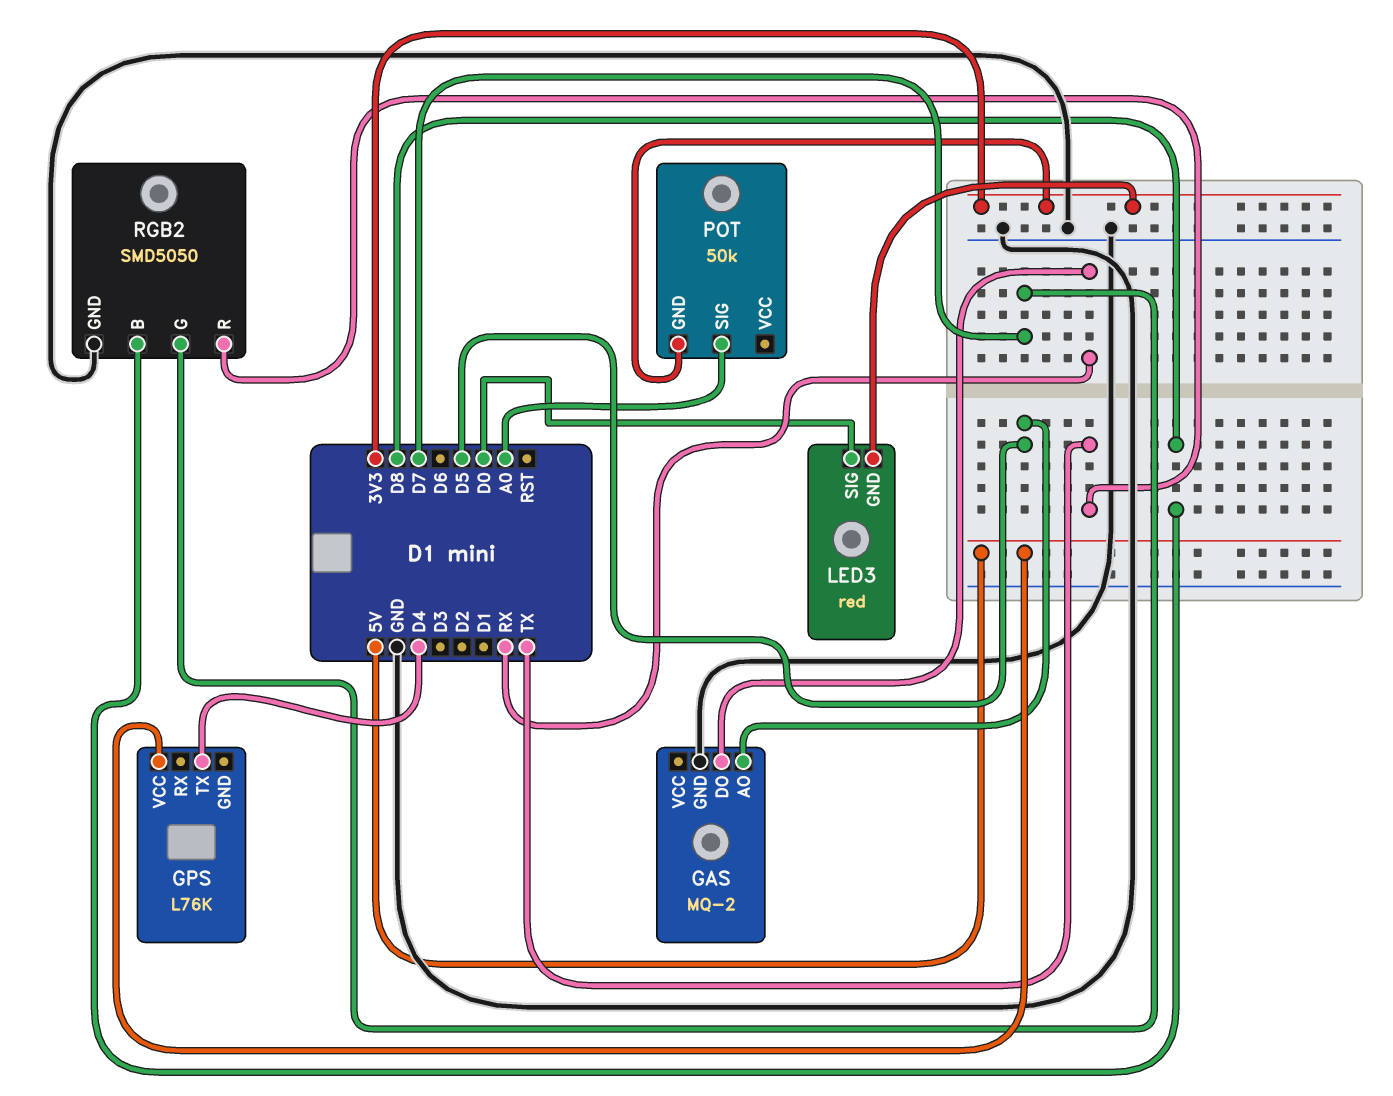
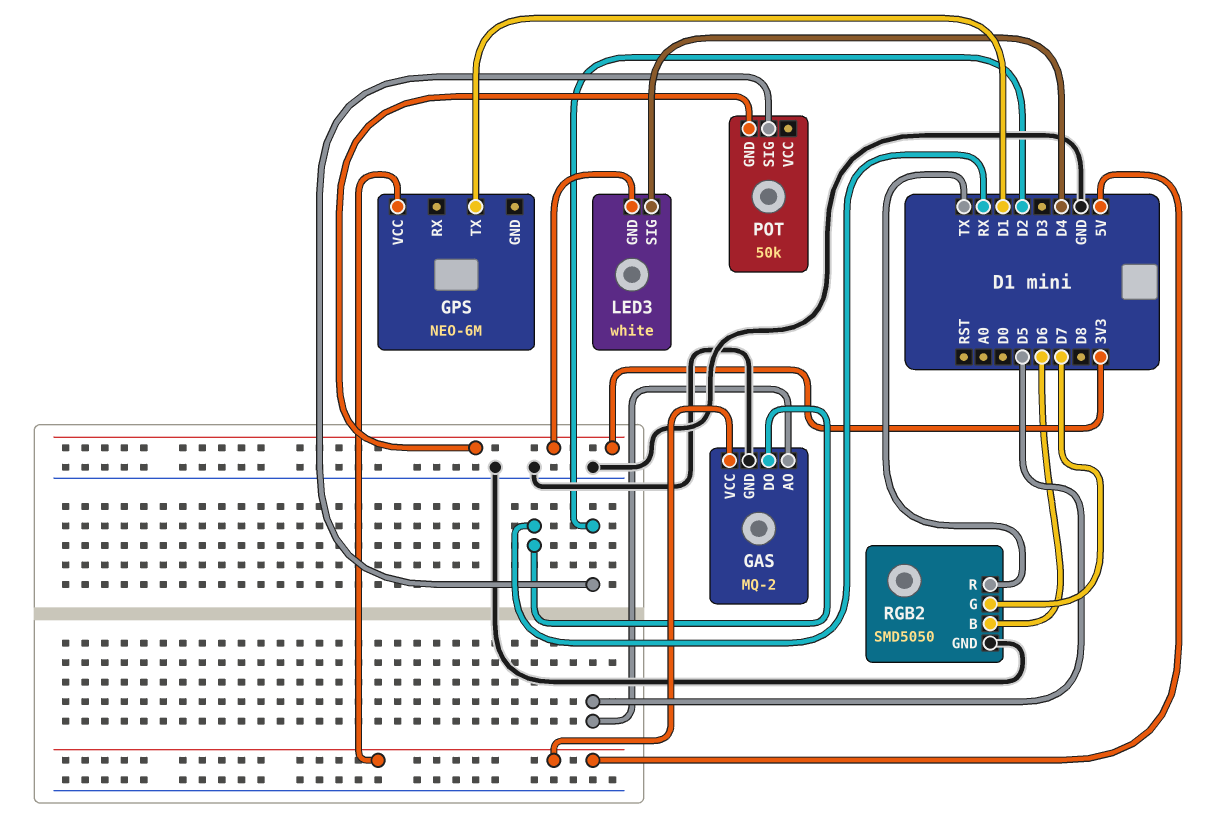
GAS pin VCC: none -> 5V
GPS: L76K -> NEO-6M
GPS pin TX: D4 -> D1
LED3: red -> white
LED3 pin SIG: D0 -> D4
POT pin SIG: A0 -> D2
RGB2 pin B: D8 -> D6

